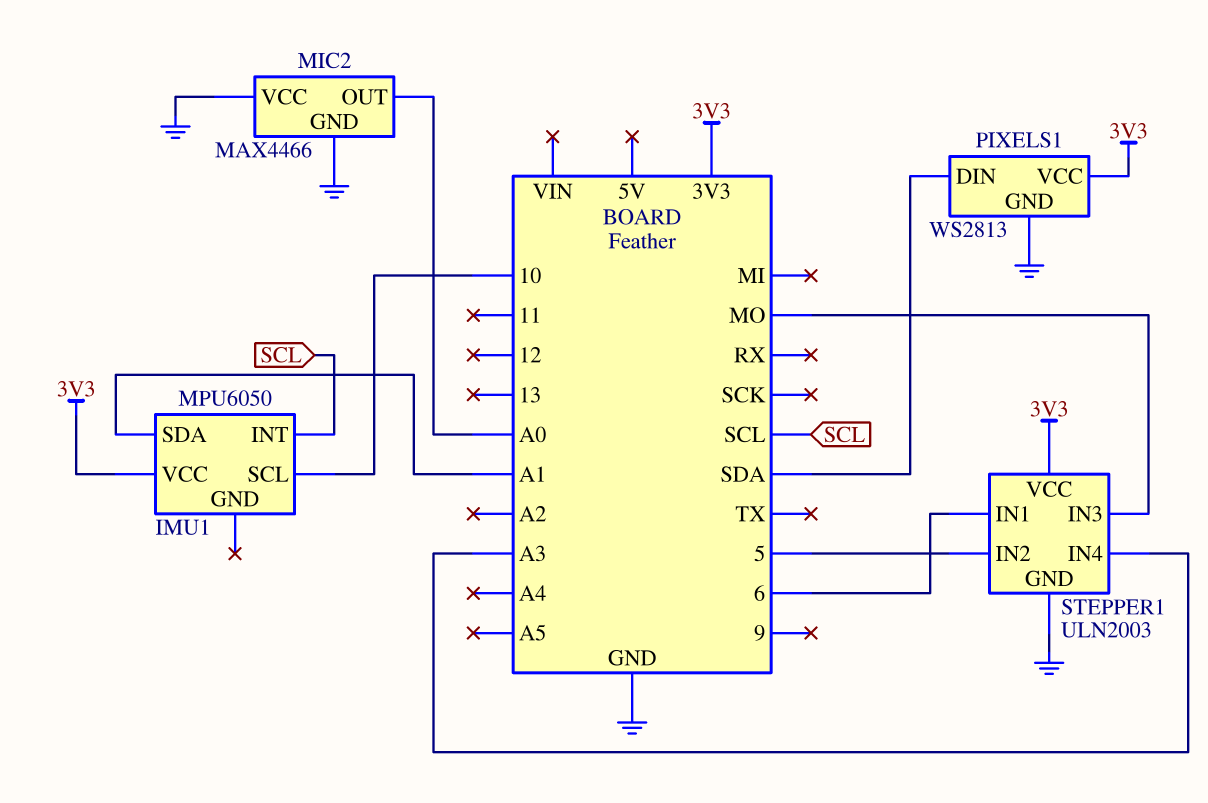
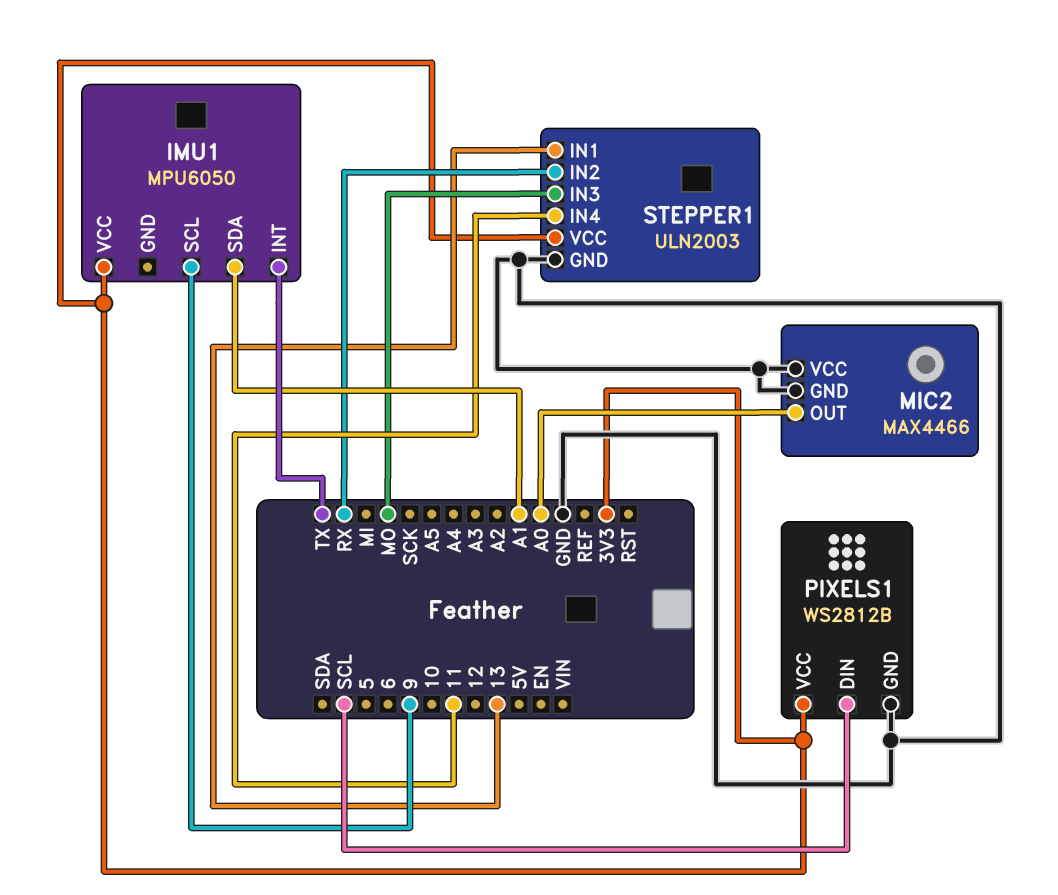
IMU1 pin INT: SCL -> TX
IMU1 pin SCL: 10 -> 9
PIXELS1: WS2813 -> WS2812B
PIXELS1 pin DIN: SDA -> SCL
STEPPER1 pin IN1: 6 -> 13
STEPPER1 pin IN2: 5 -> RX
STEPPER1 pin IN4: A3 -> 11

